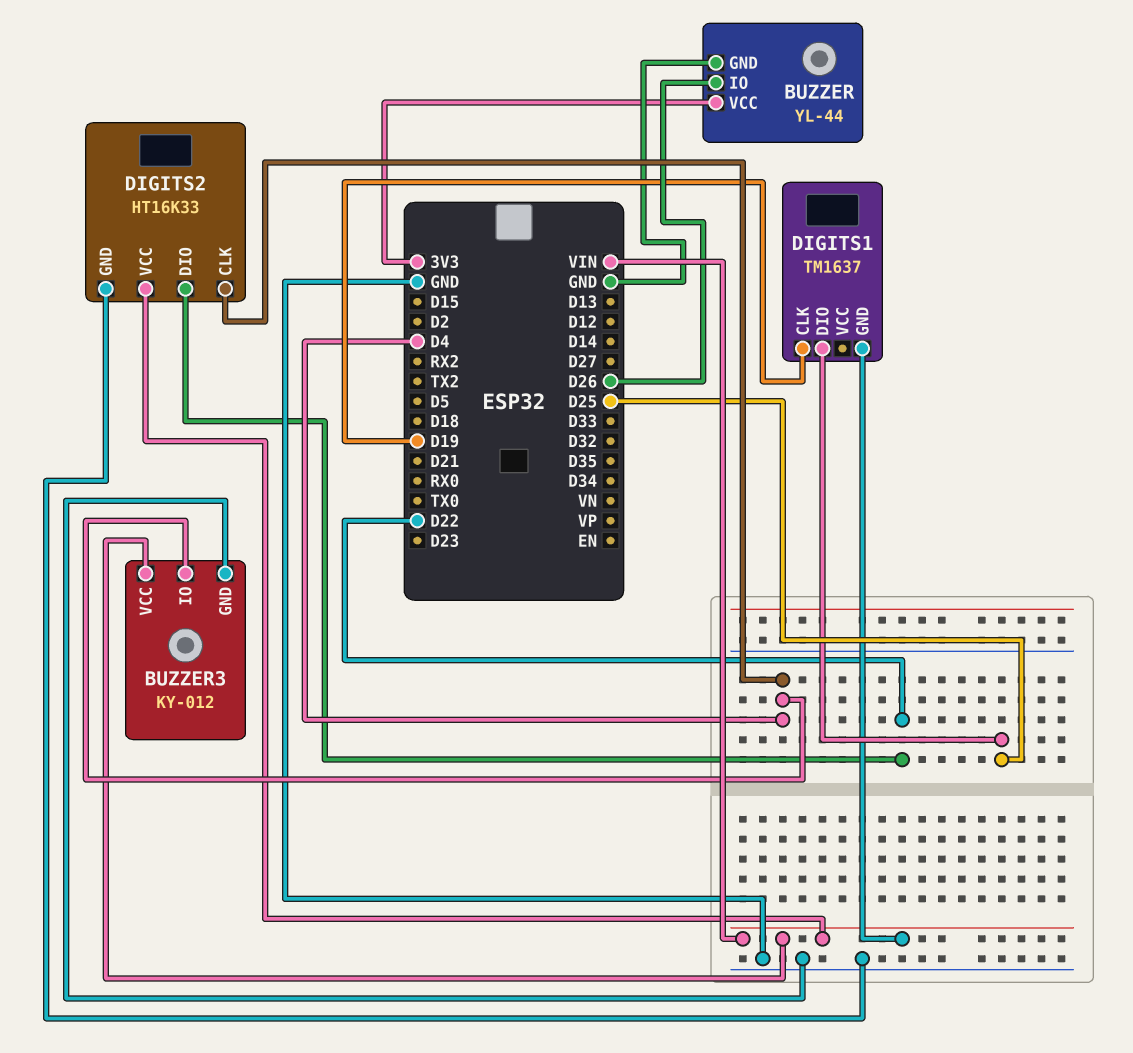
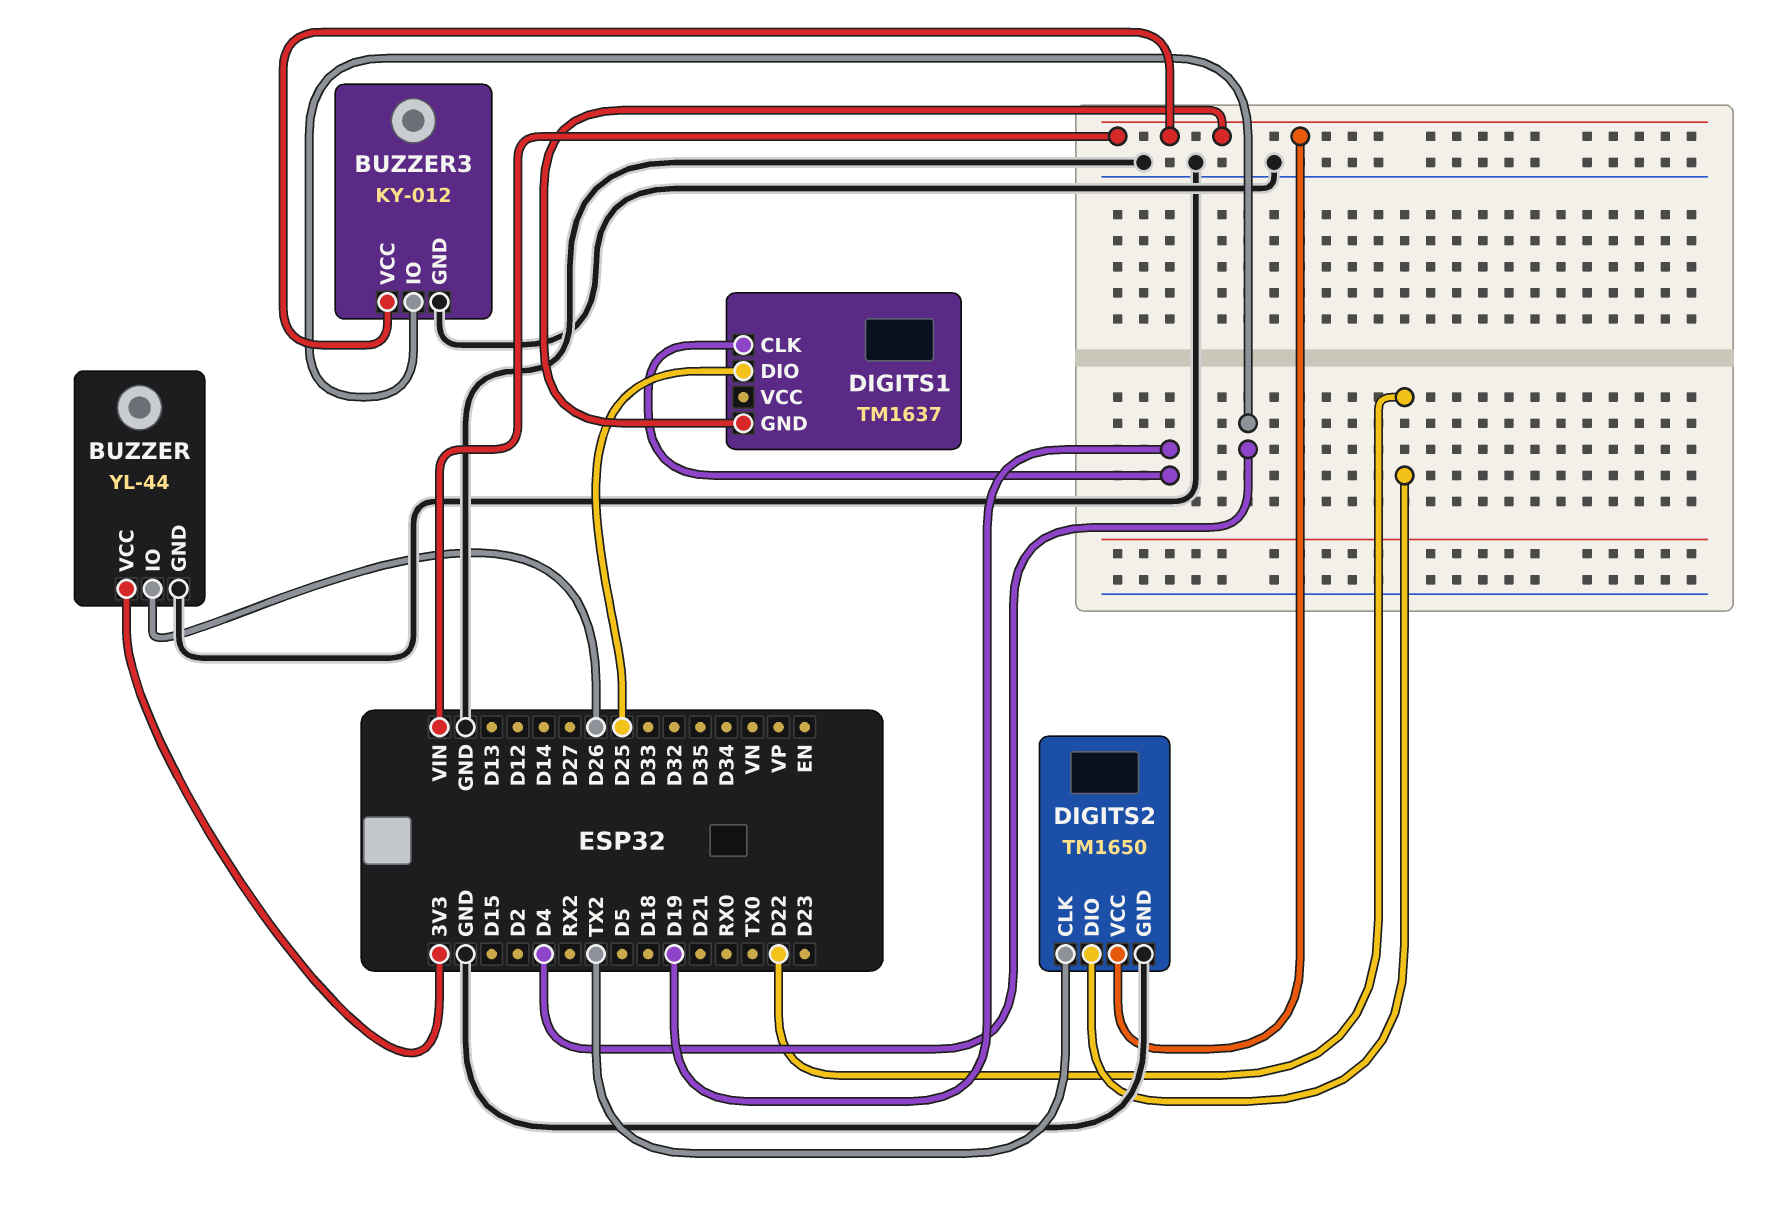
DIGITS2: HT16K33 -> TM1650
DIGITS2 pin CLK: D4 -> TX2

